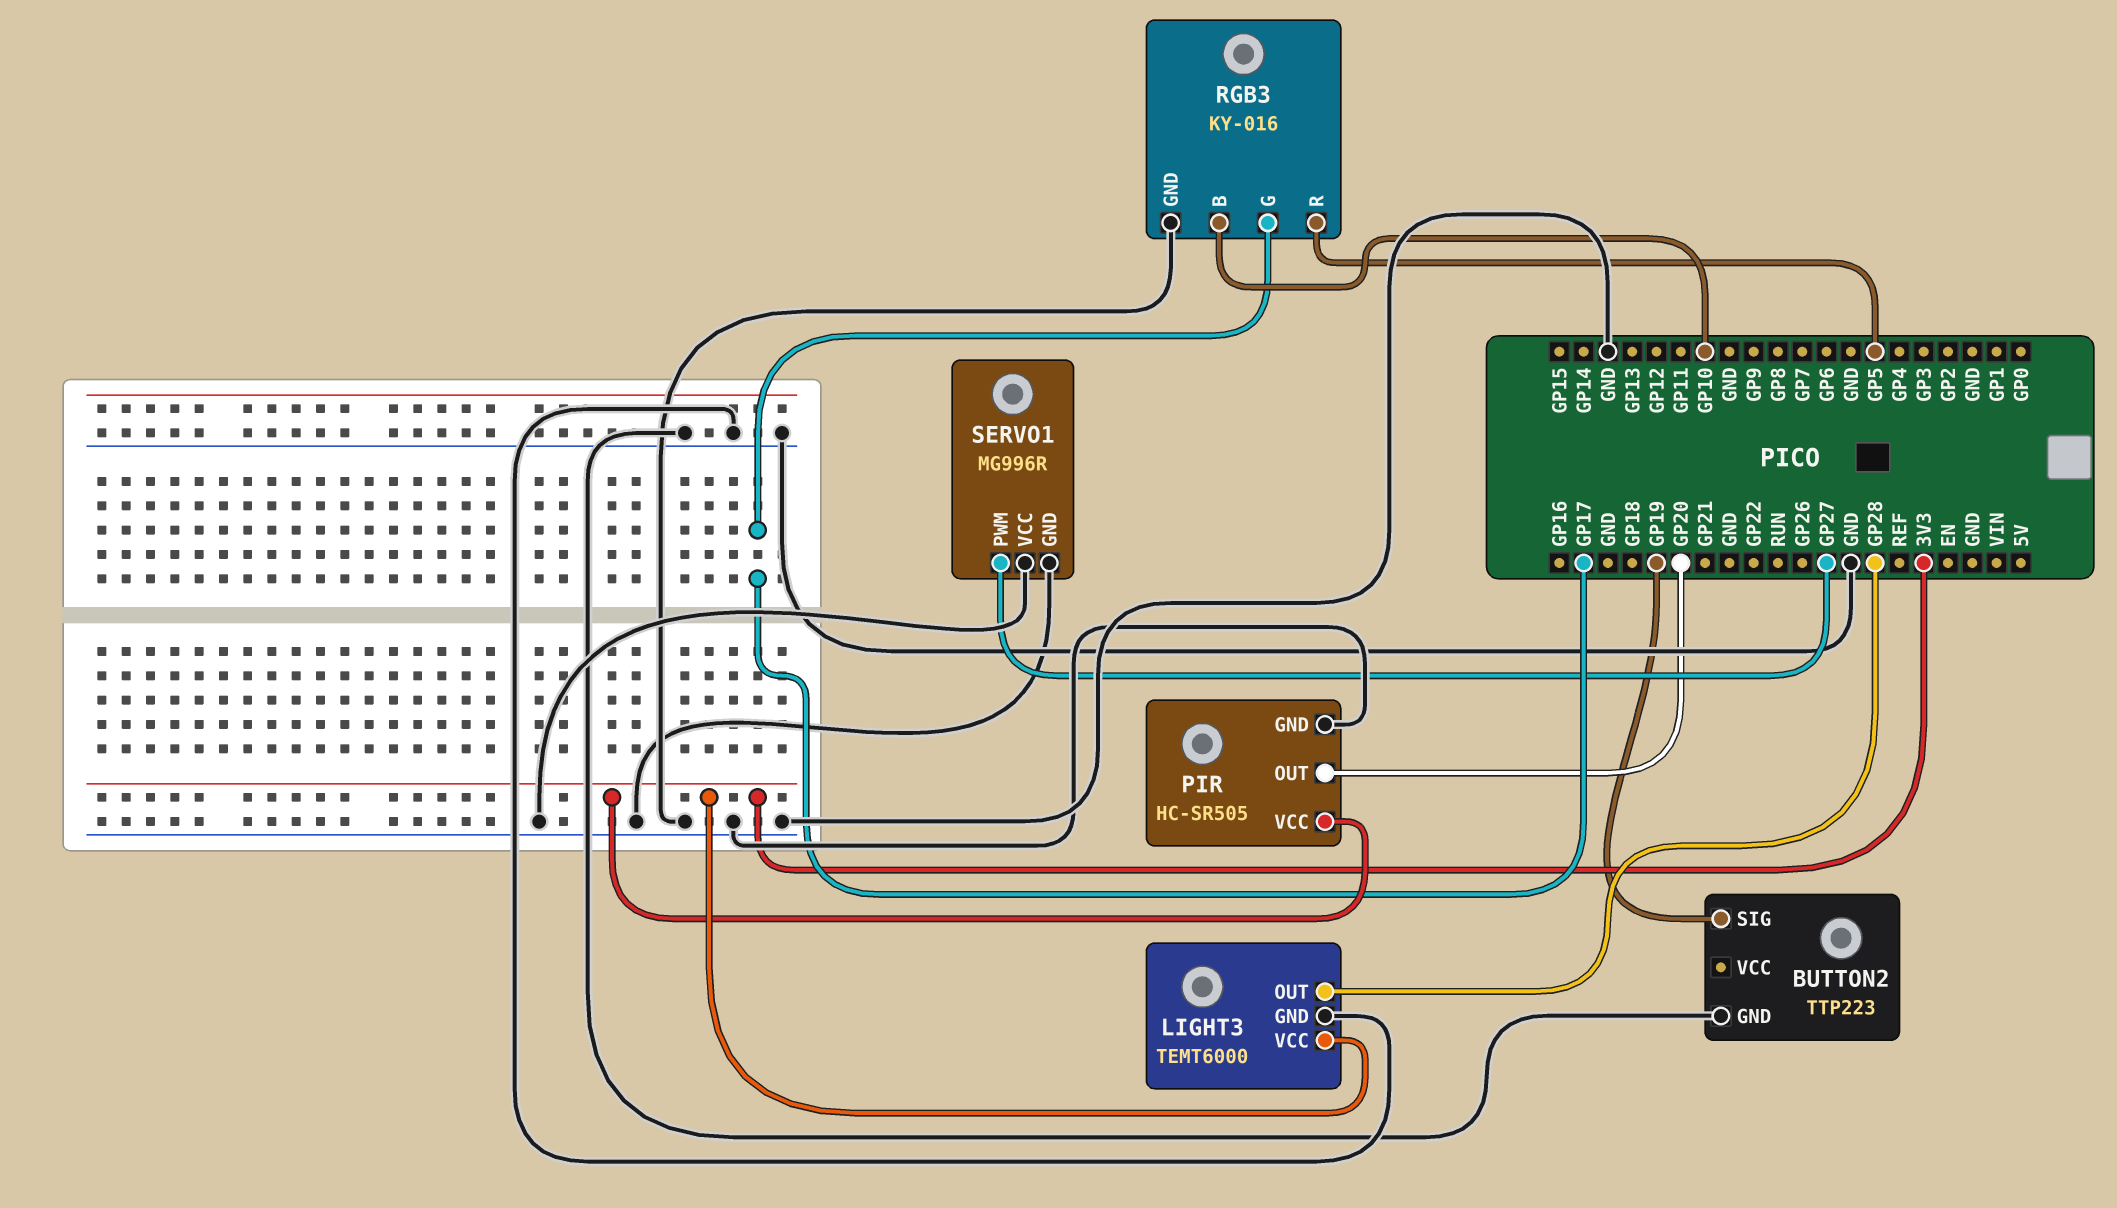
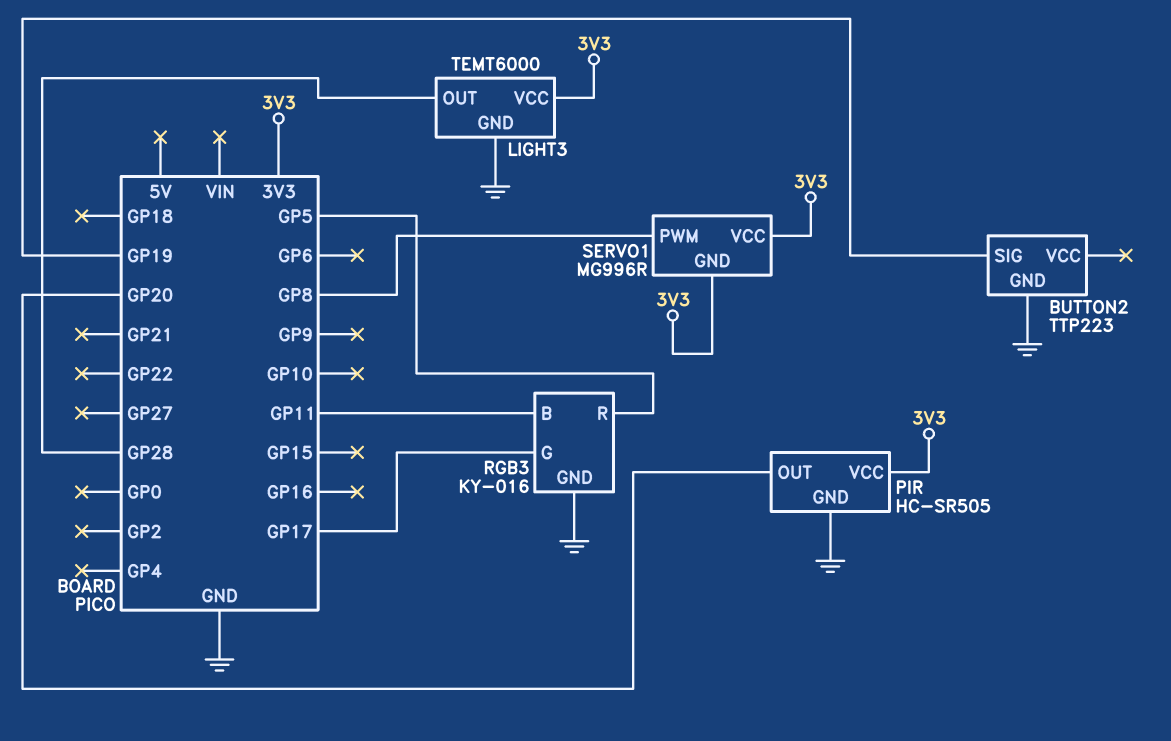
RGB3 pin B: GP10 -> GP11
SERVO1 pin GND: GND -> 3V3
SERVO1 pin PWM: GP27 -> GP8
SERVO1 pin VCC: GND -> 3V3

